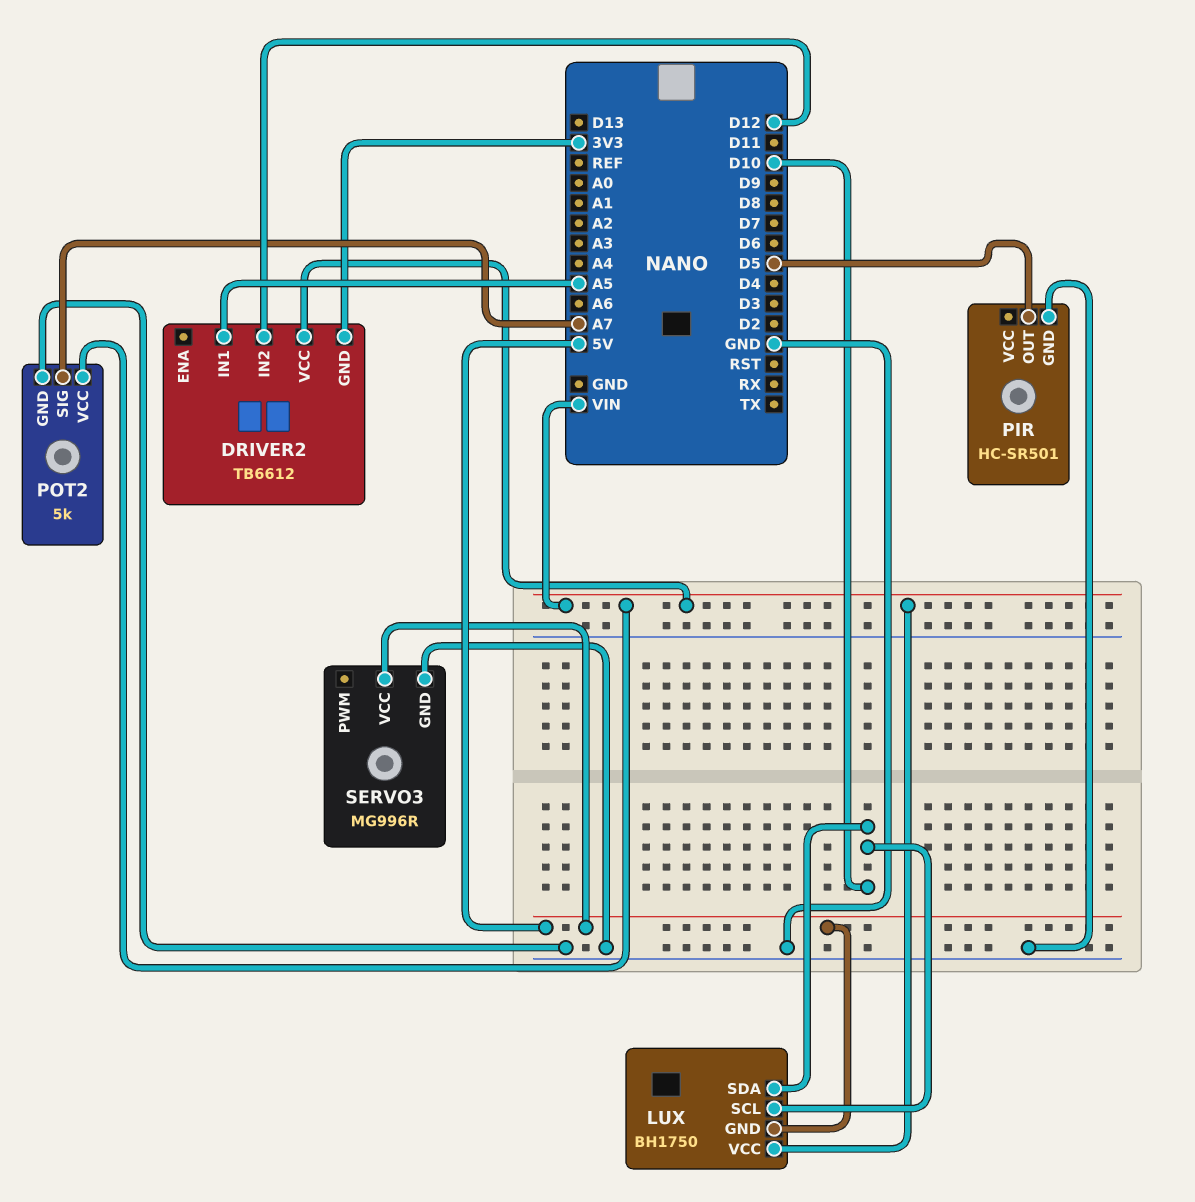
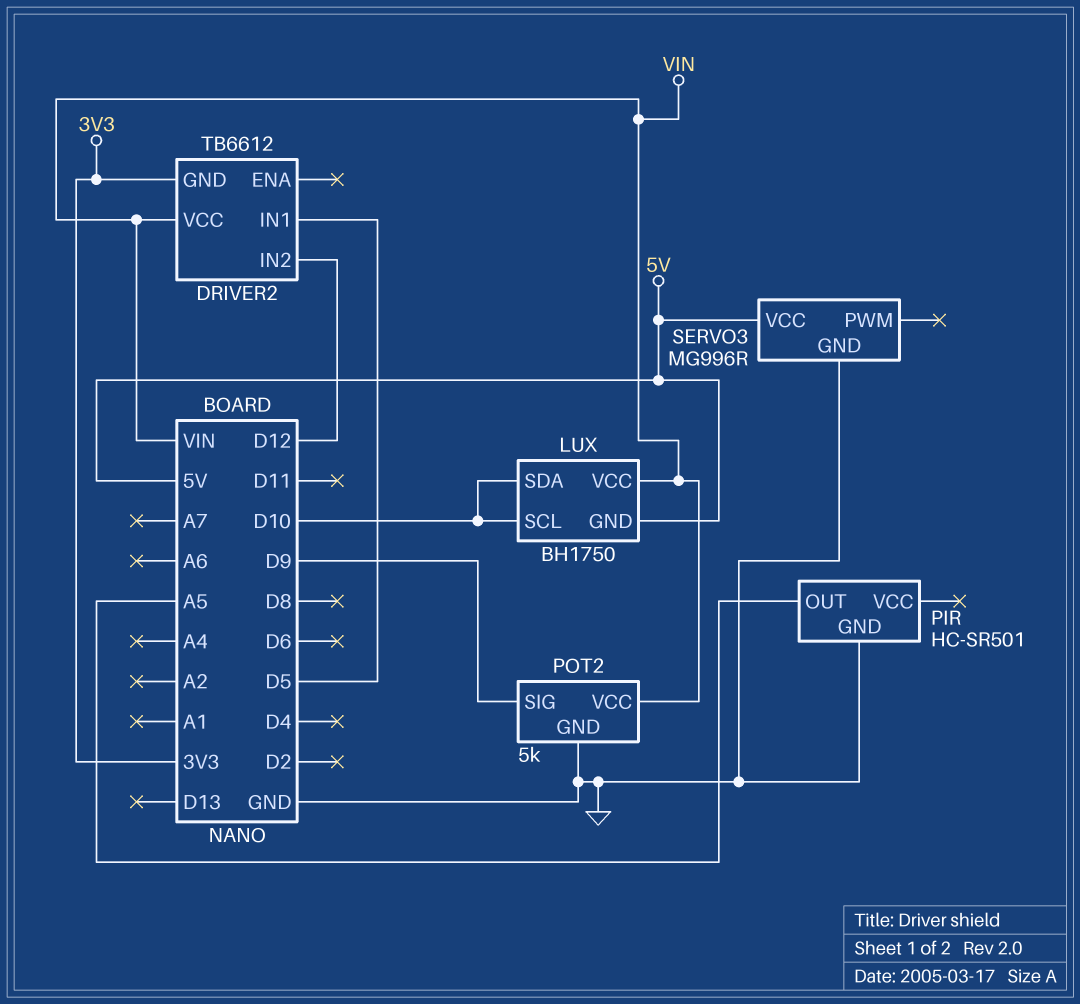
DRIVER2 pin IN1: A5 -> D5
PIR pin OUT: D5 -> A5
POT2 pin SIG: A7 -> D9

